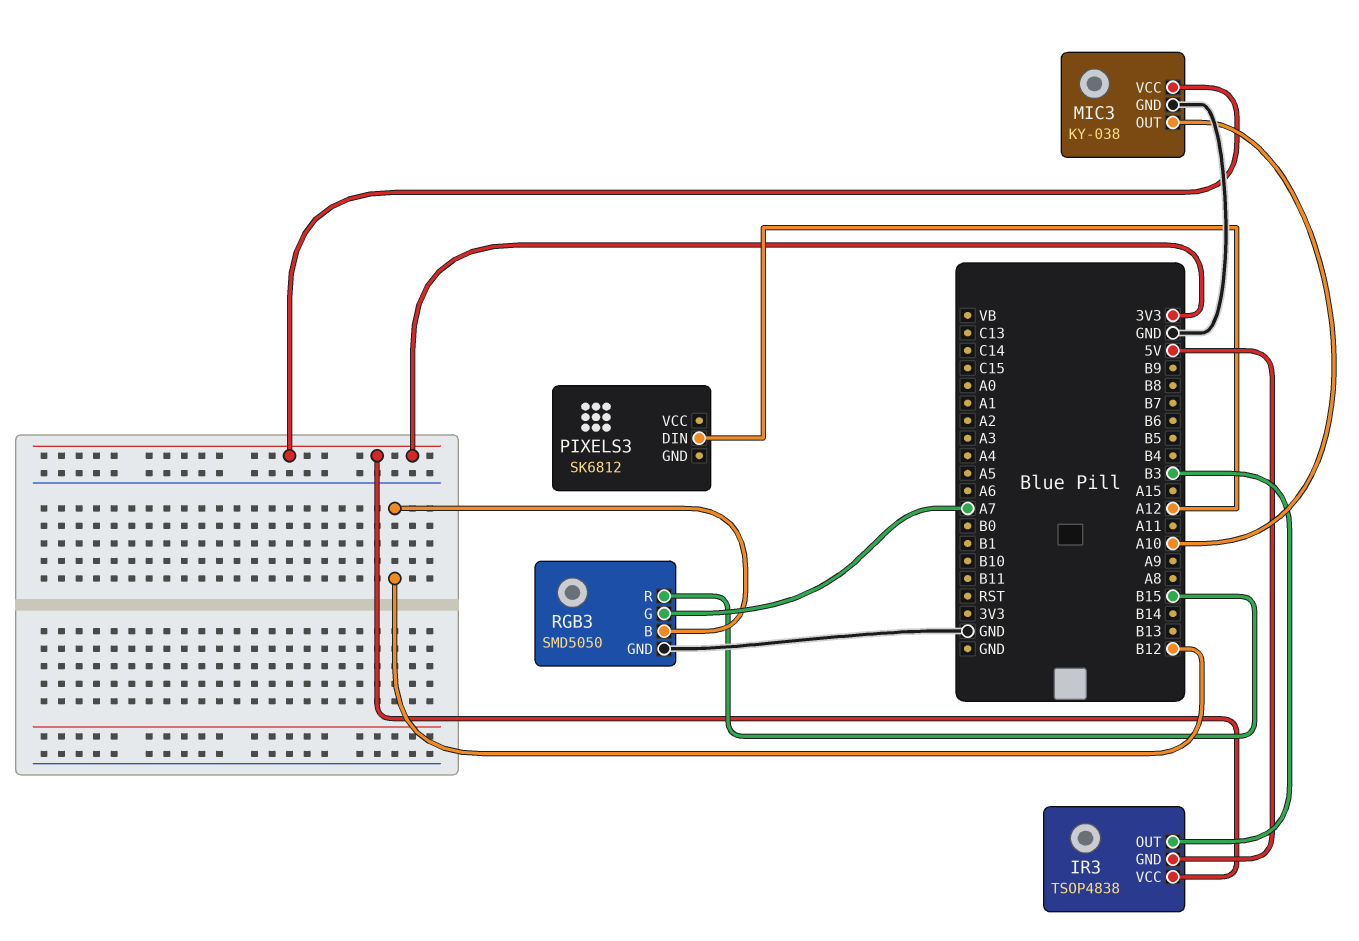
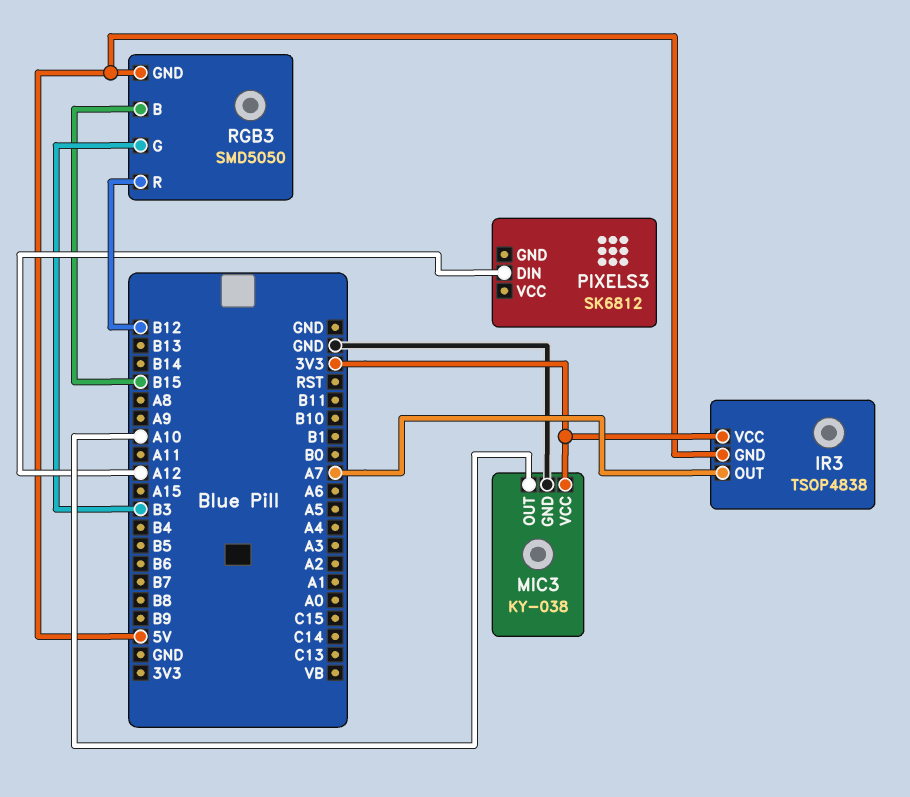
IR3 pin OUT: B3 -> A7
RGB3 pin B: B12 -> B15
RGB3 pin G: A7 -> B3
RGB3 pin GND: GND -> 5V
RGB3 pin R: B15 -> B12

